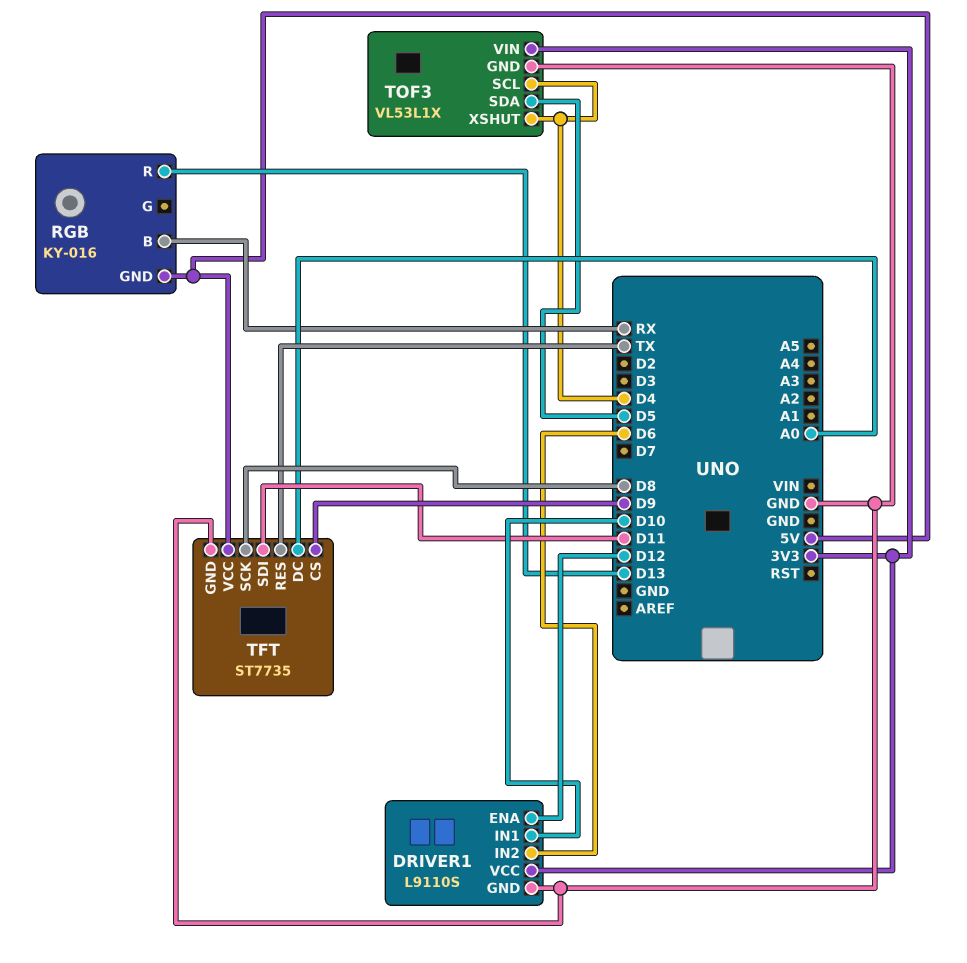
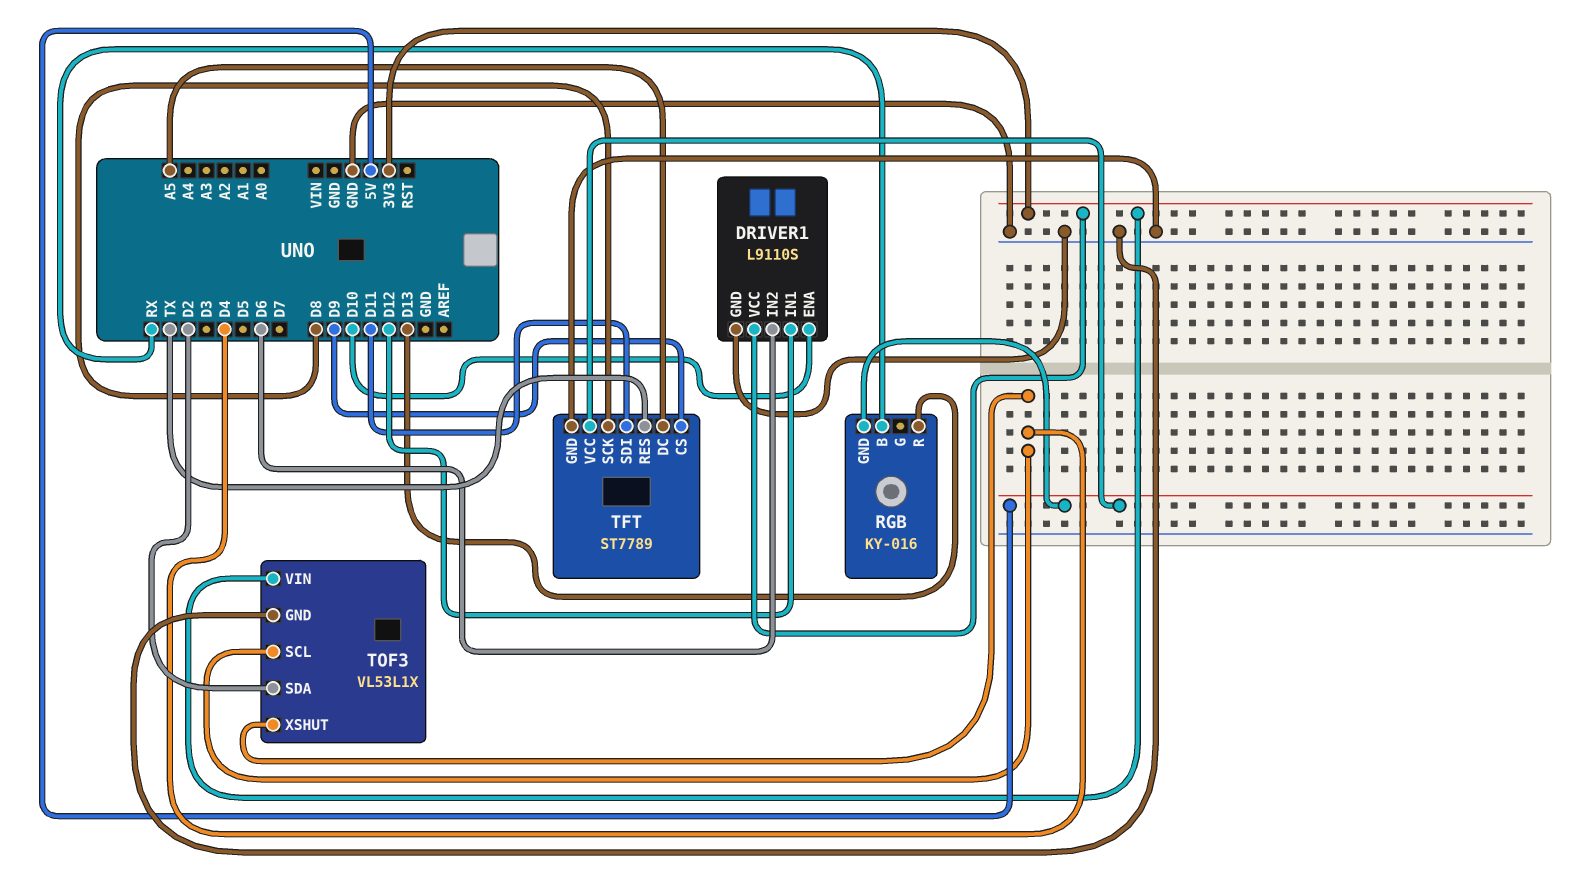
DRIVER1 pin ENA: D12 -> D10
DRIVER1 pin IN1: D10 -> D12
TFT: ST7735 -> ST7789
TFT pin DC: A0 -> A5
TOF3 pin SDA: D5 -> D2

